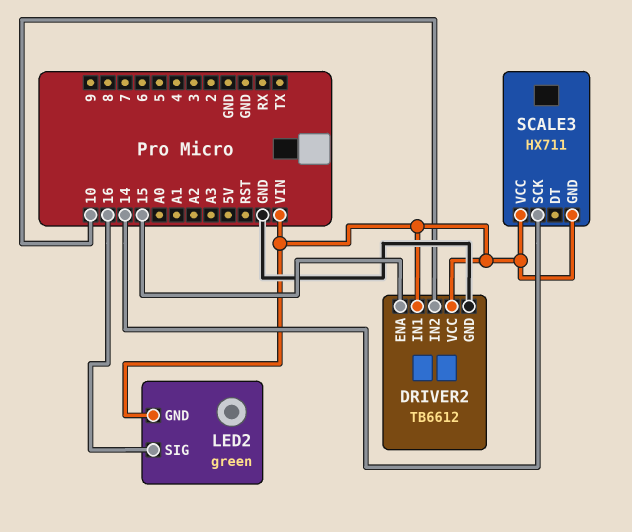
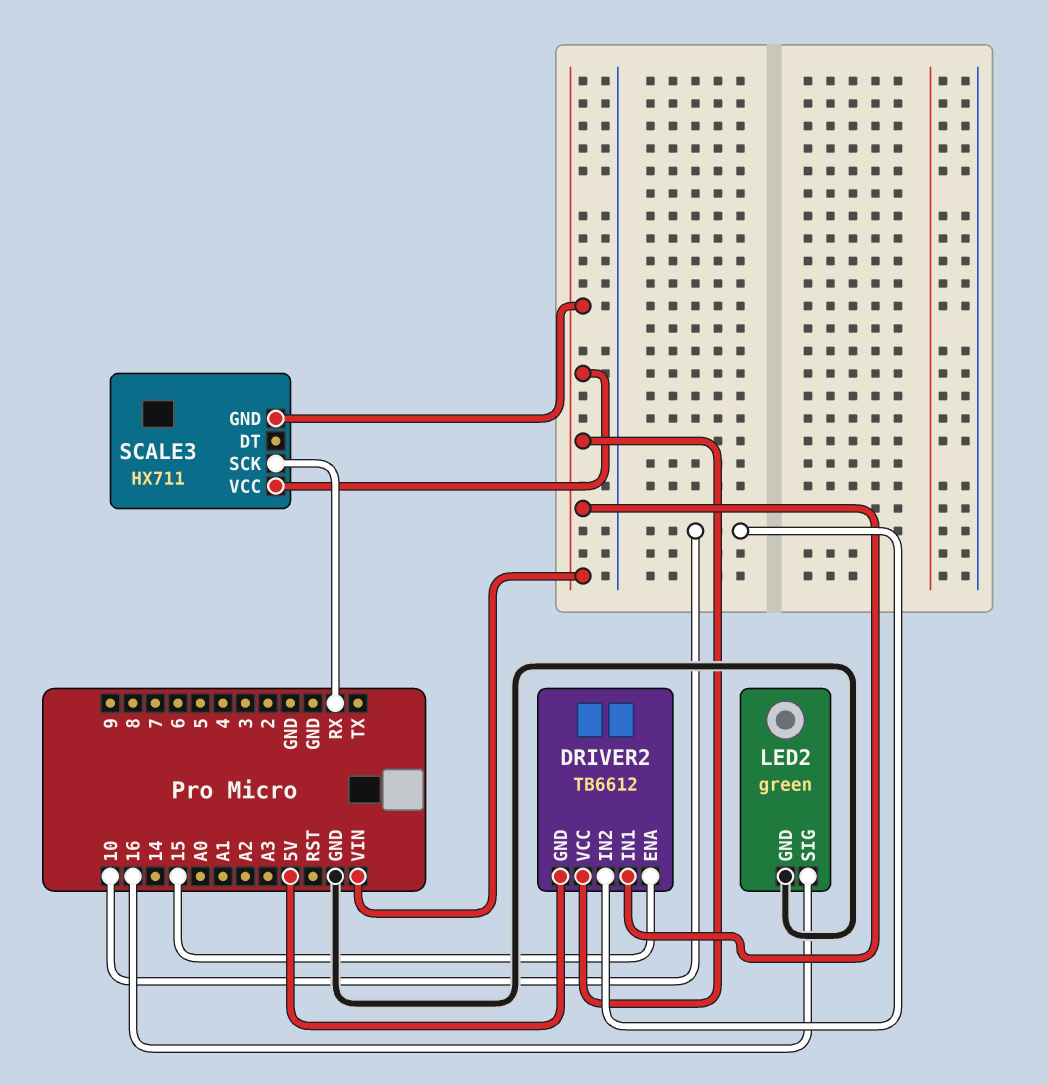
DRIVER2 pin GND: GND -> 5V
LED2 pin GND: VIN -> GND
SCALE3 pin SCK: 14 -> RX

